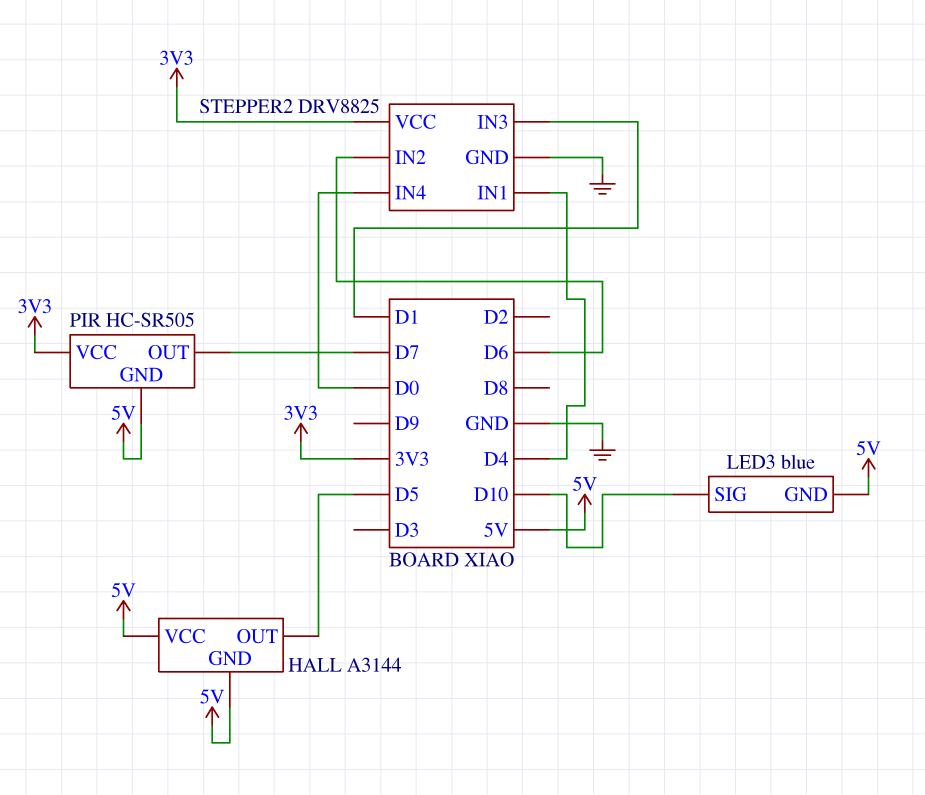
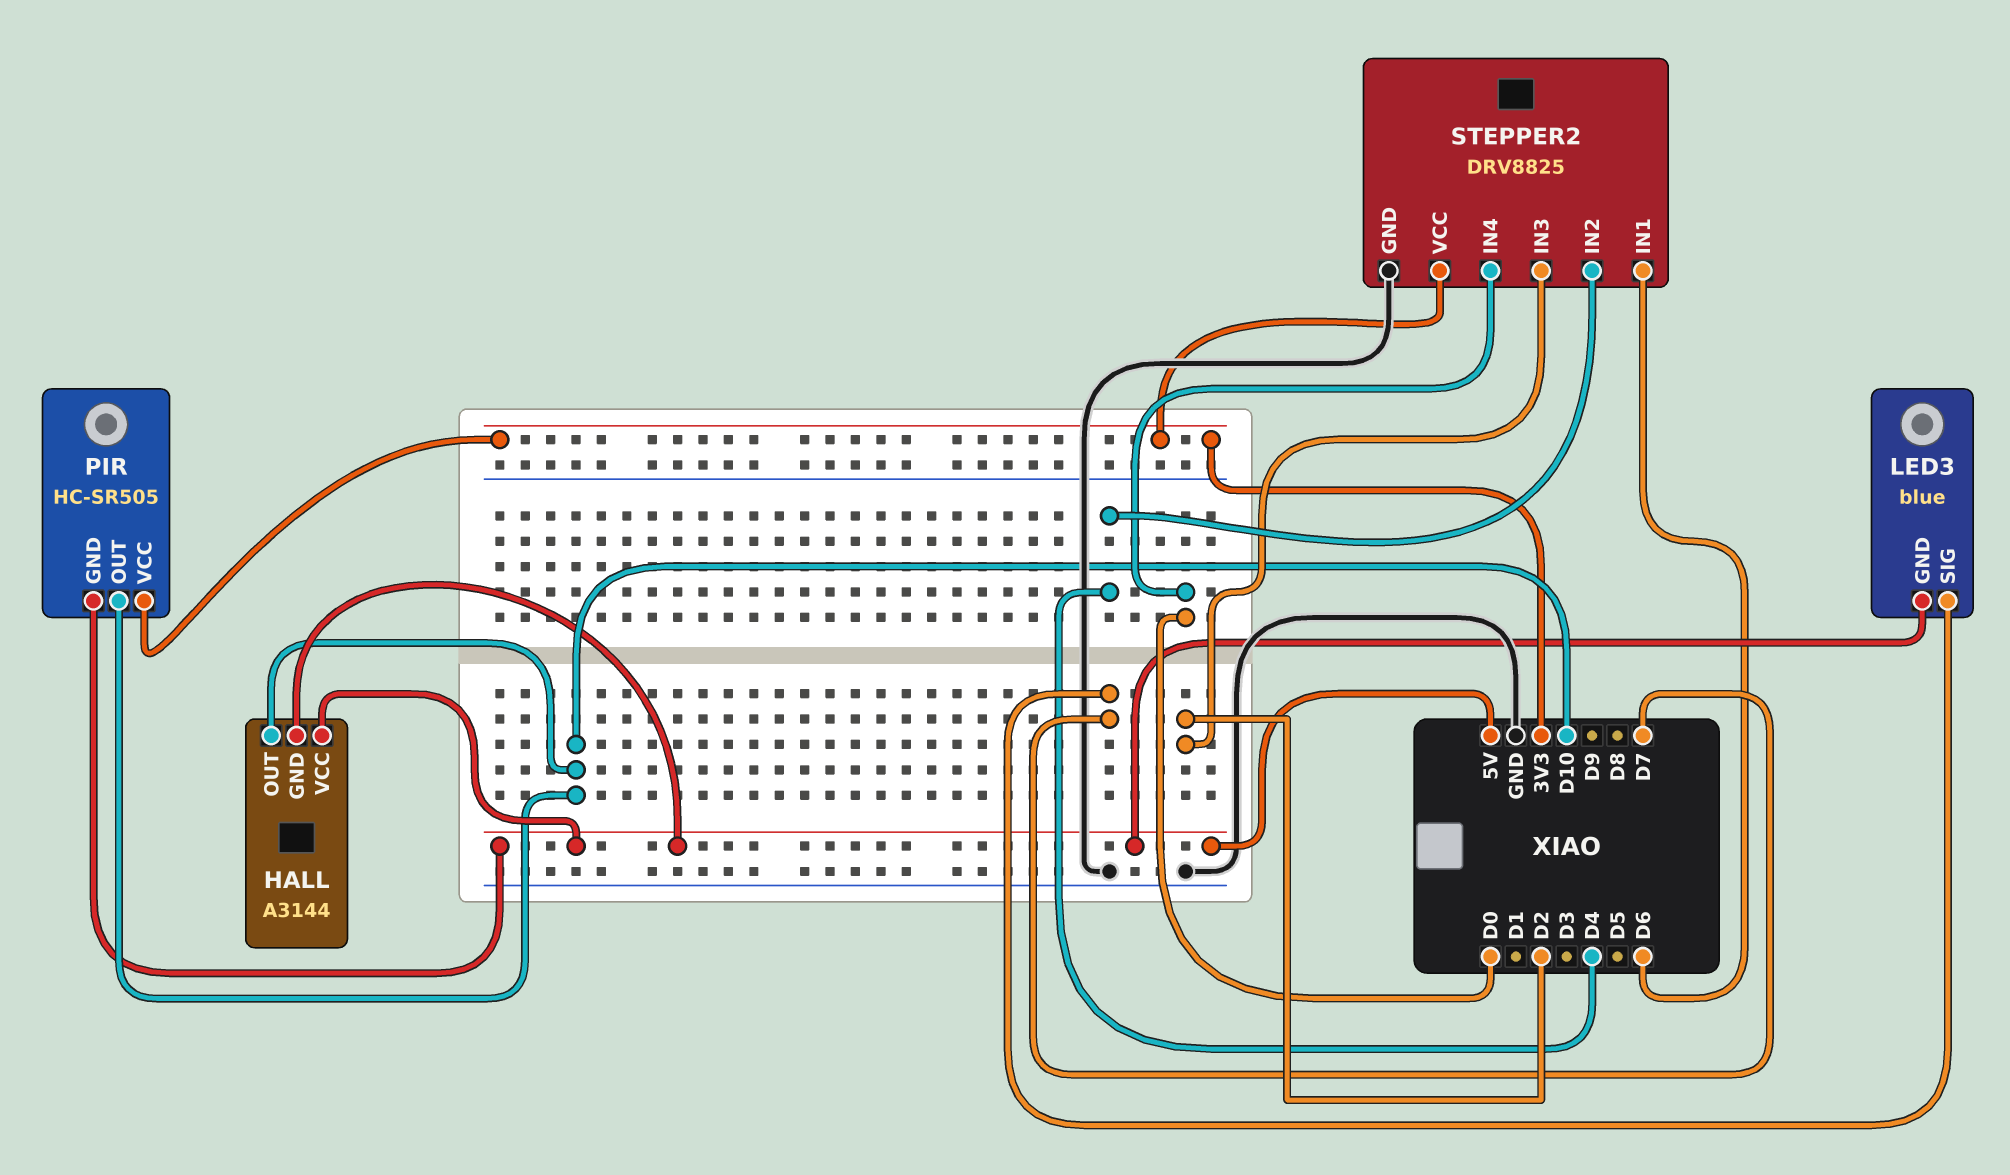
HALL pin OUT: D5 -> D10
LED3 pin SIG: D10 -> D7
PIR pin OUT: D7 -> D10
STEPPER2 pin IN1: D4 -> D6
STEPPER2 pin IN2: D6 -> D4
STEPPER2 pin IN3: D1 -> D2

